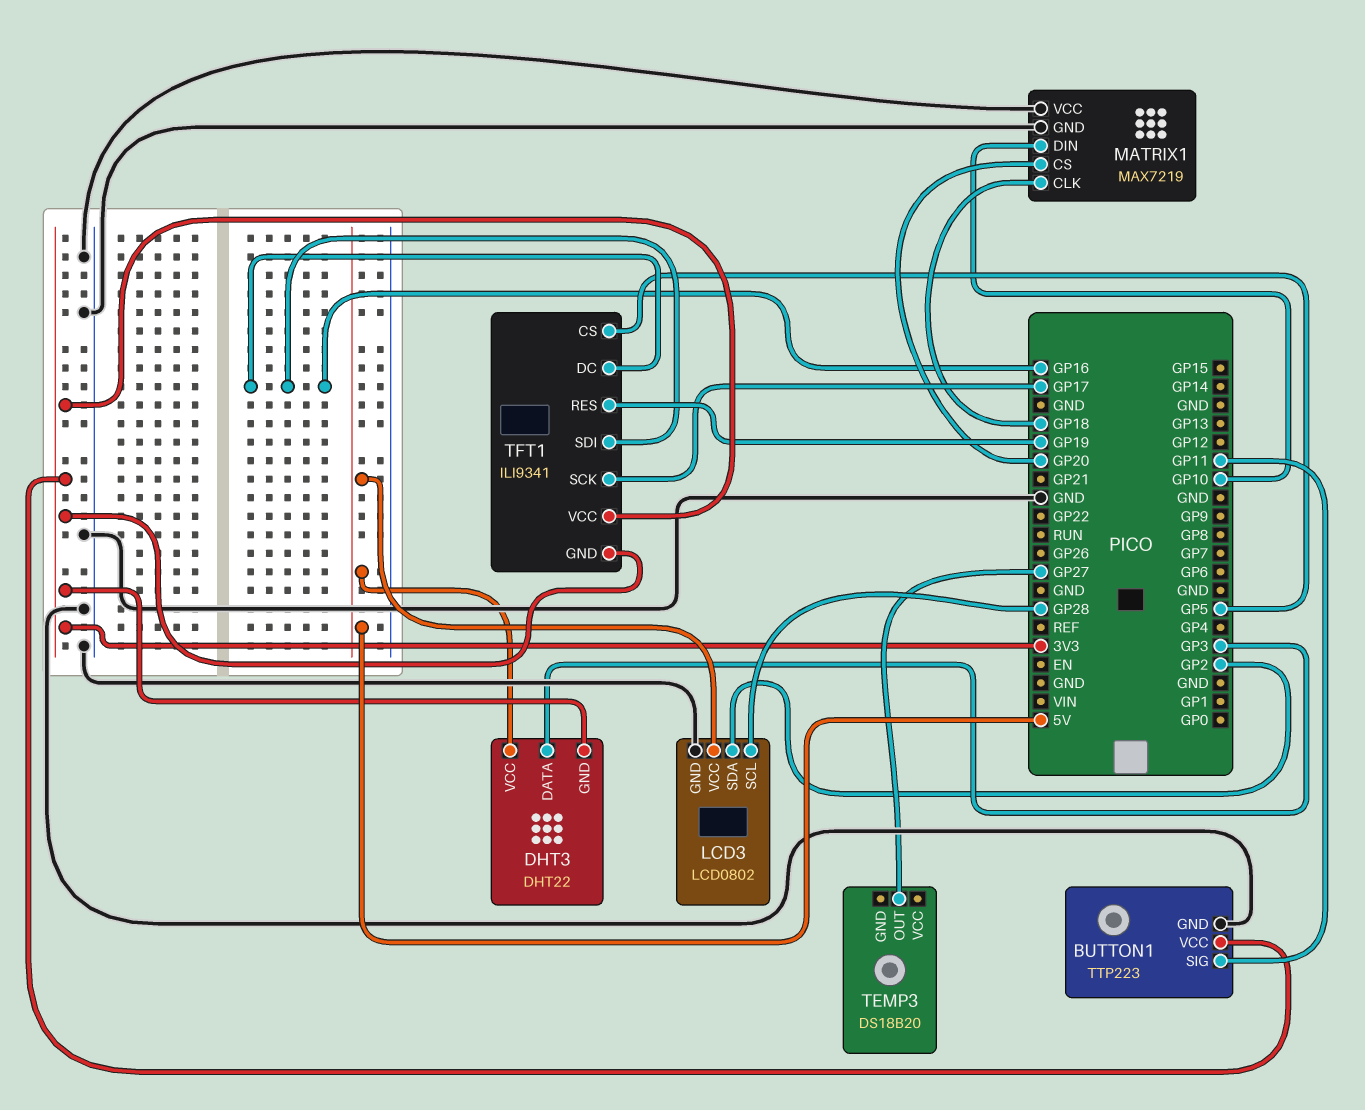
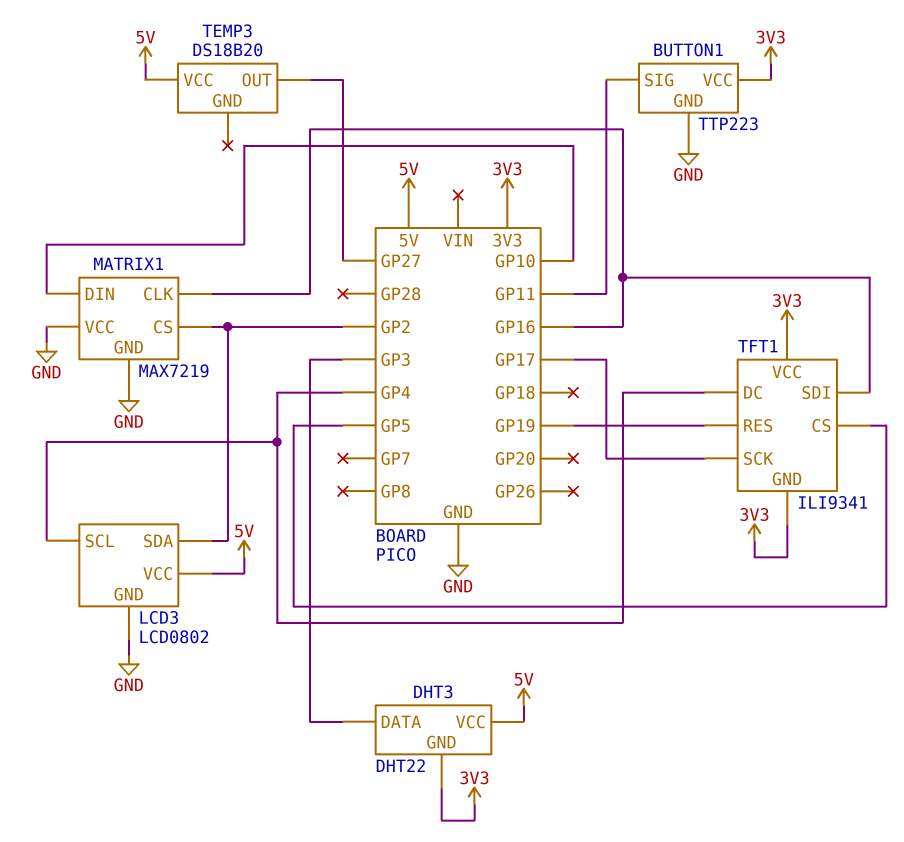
LCD3 pin SCL: GP28 -> GP4
MATRIX1 pin CLK: GP18 -> GP16
MATRIX1 pin CS: GP20 -> GP2
TEMP3 pin VCC: none -> 5V
TFT1 pin DC: GP16 -> GP4

